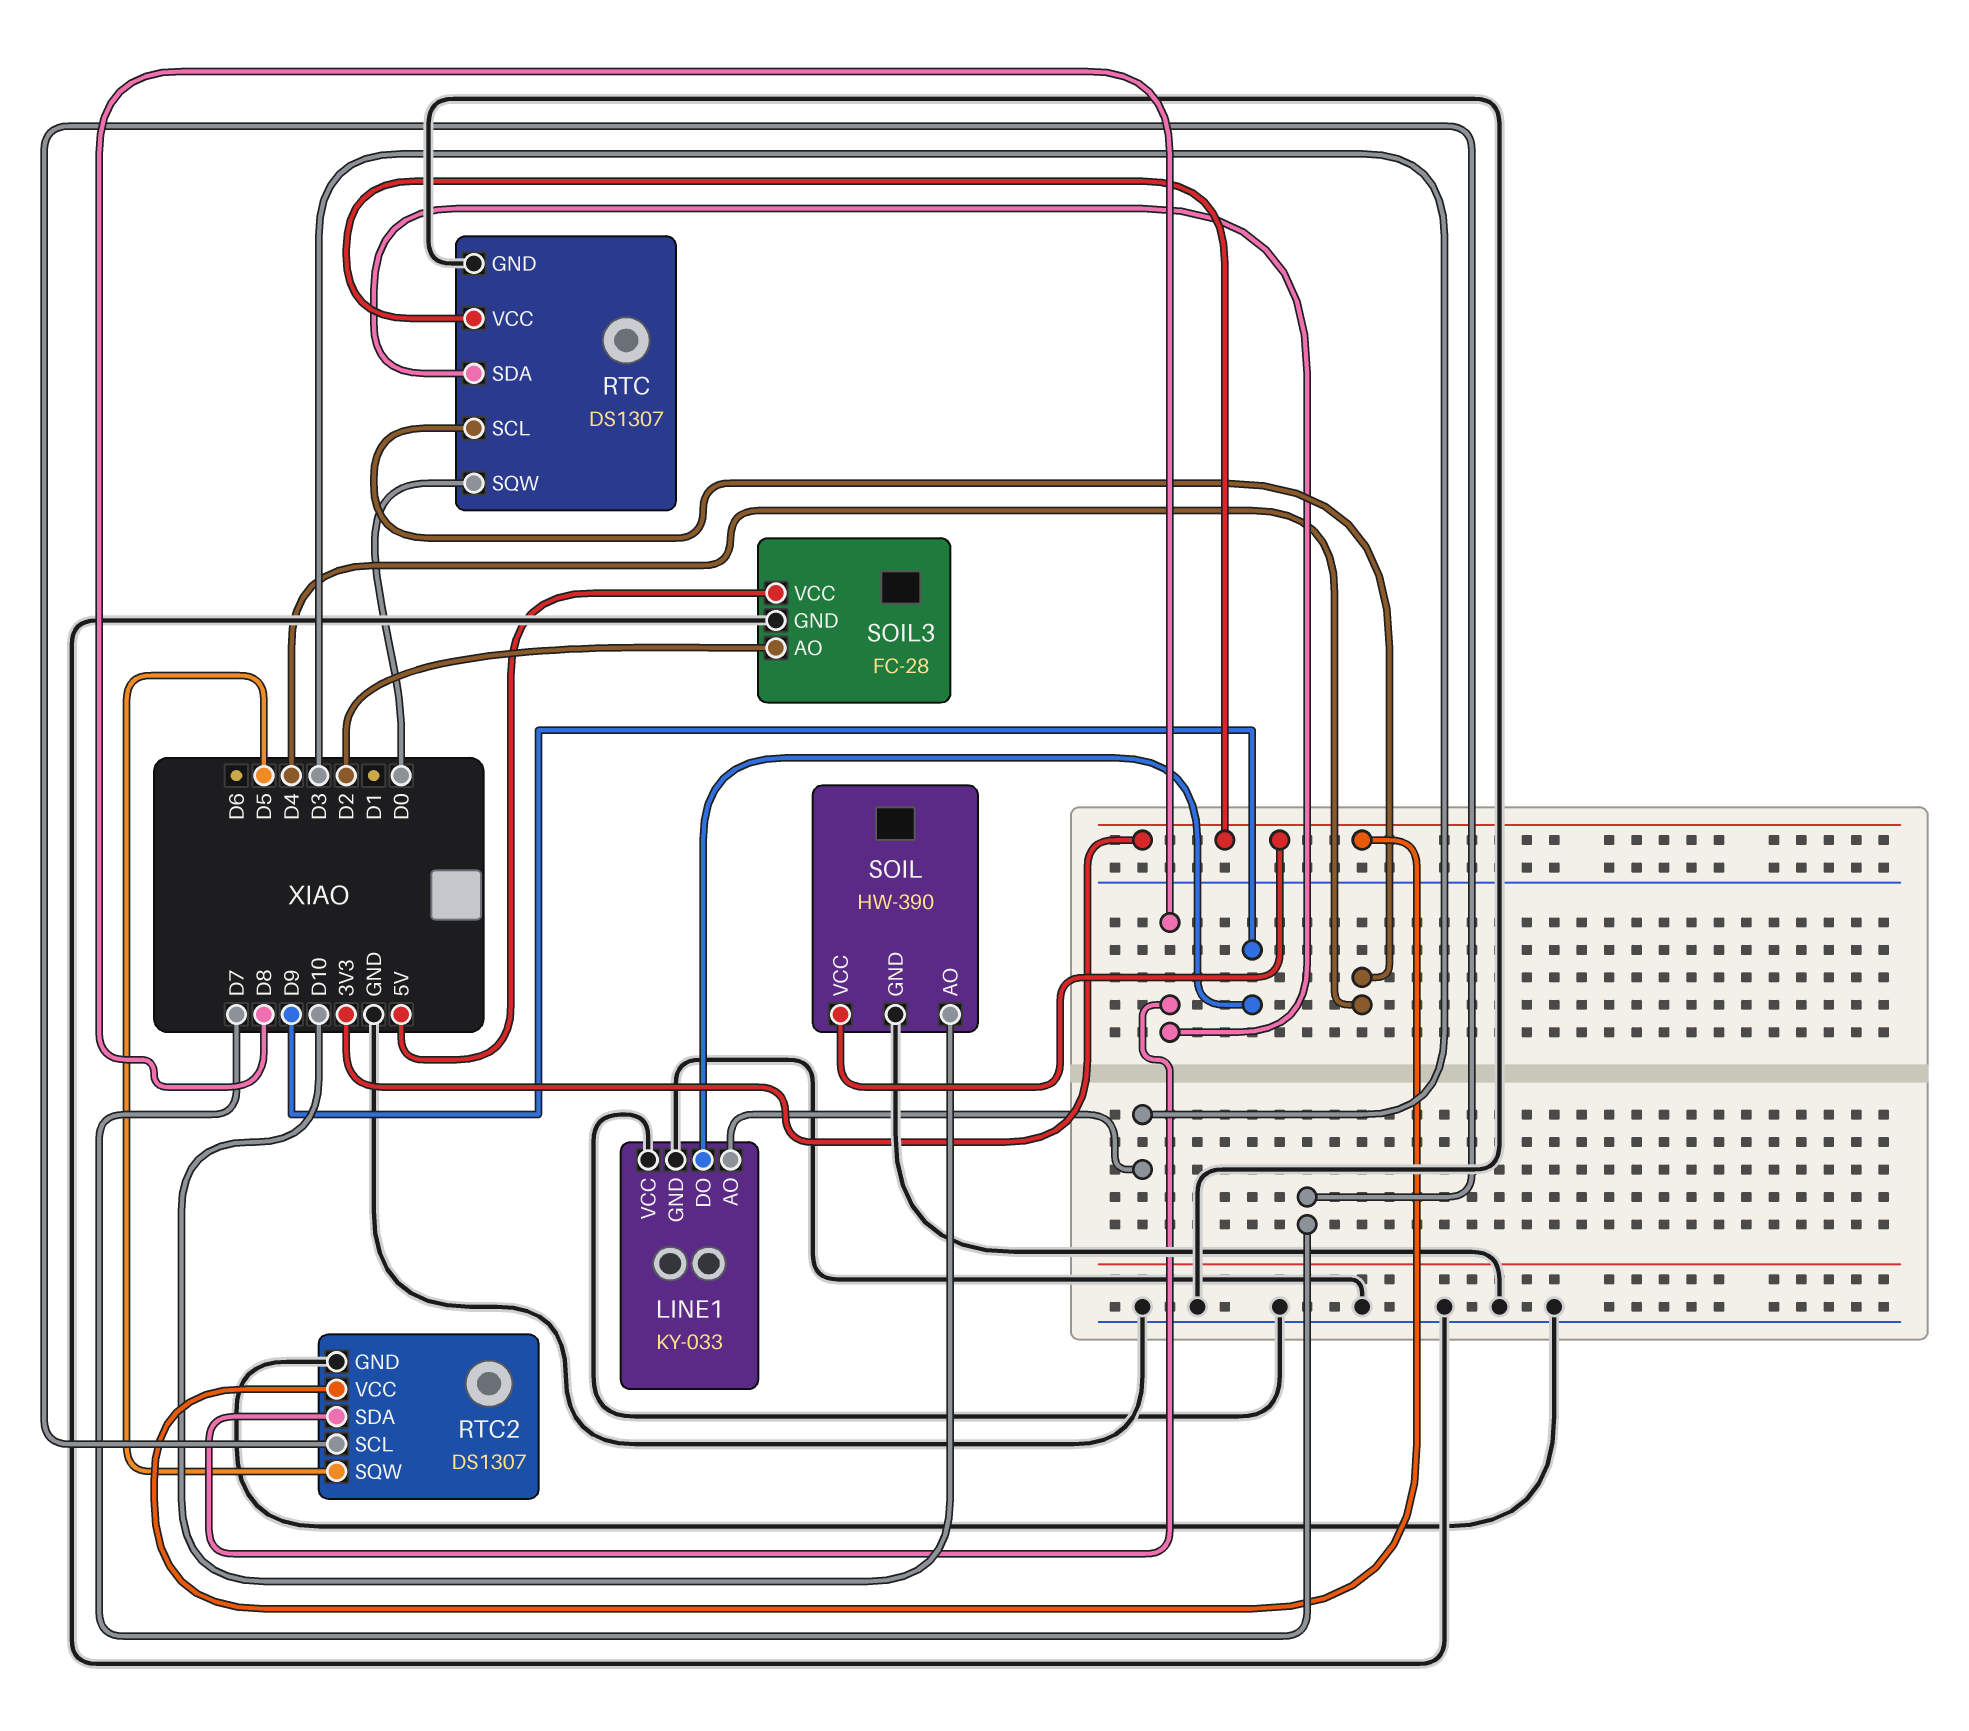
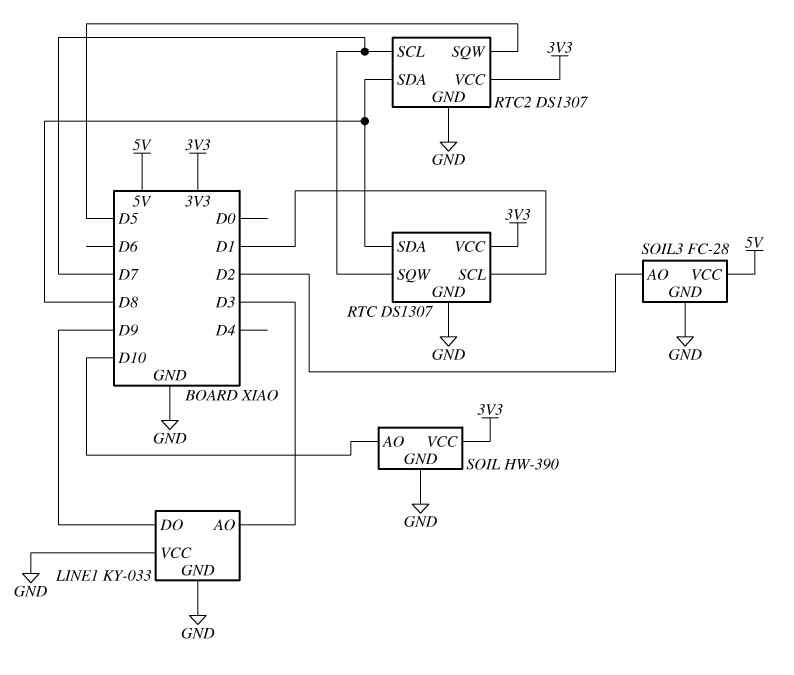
RTC pin SCL: D4 -> D1
RTC pin SQW: D0 -> D7

